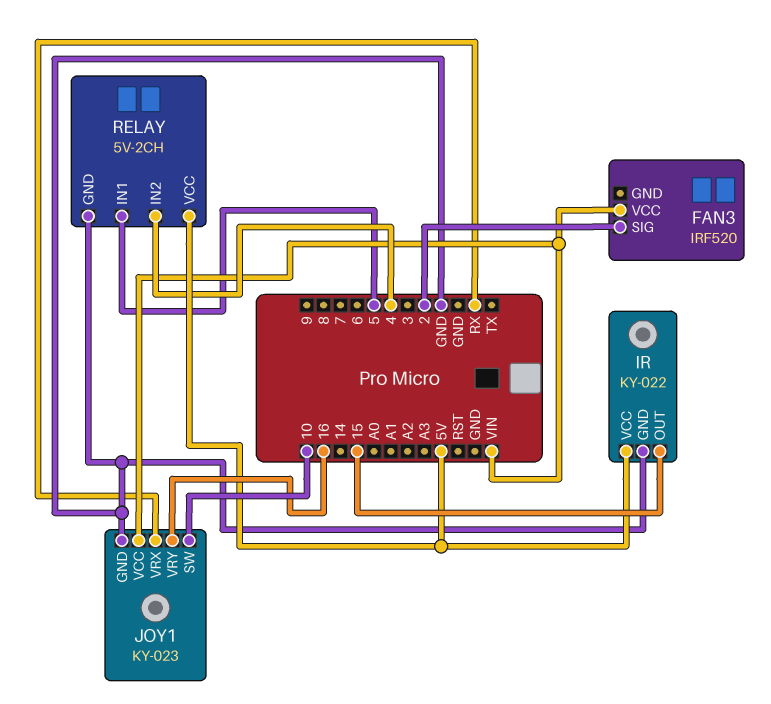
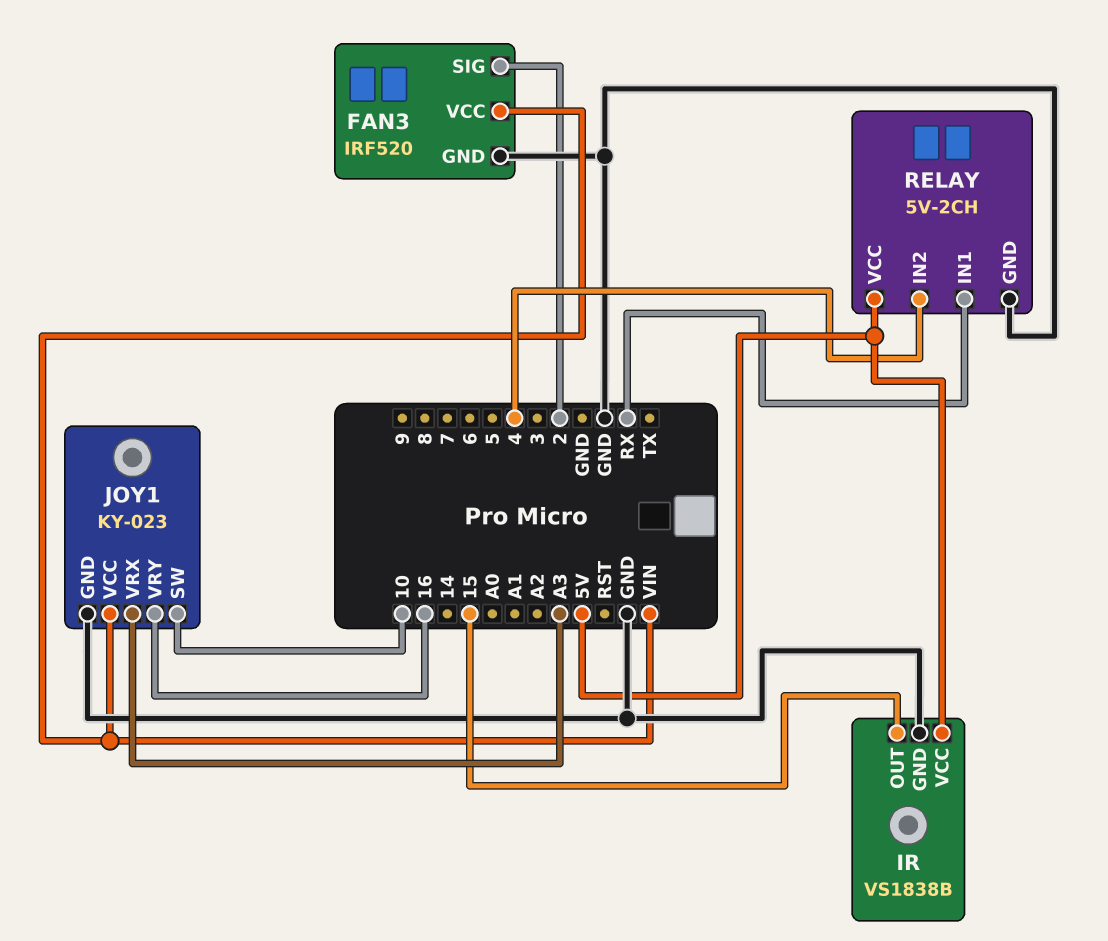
FAN3 pin GND: none -> GND
IR: KY-022 -> VS1838B
JOY1 pin VRX: RX -> A3
RELAY pin IN1: 5 -> RX

